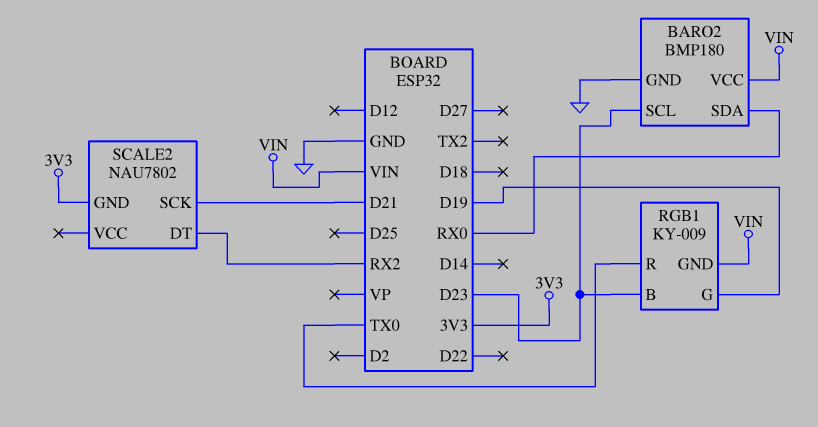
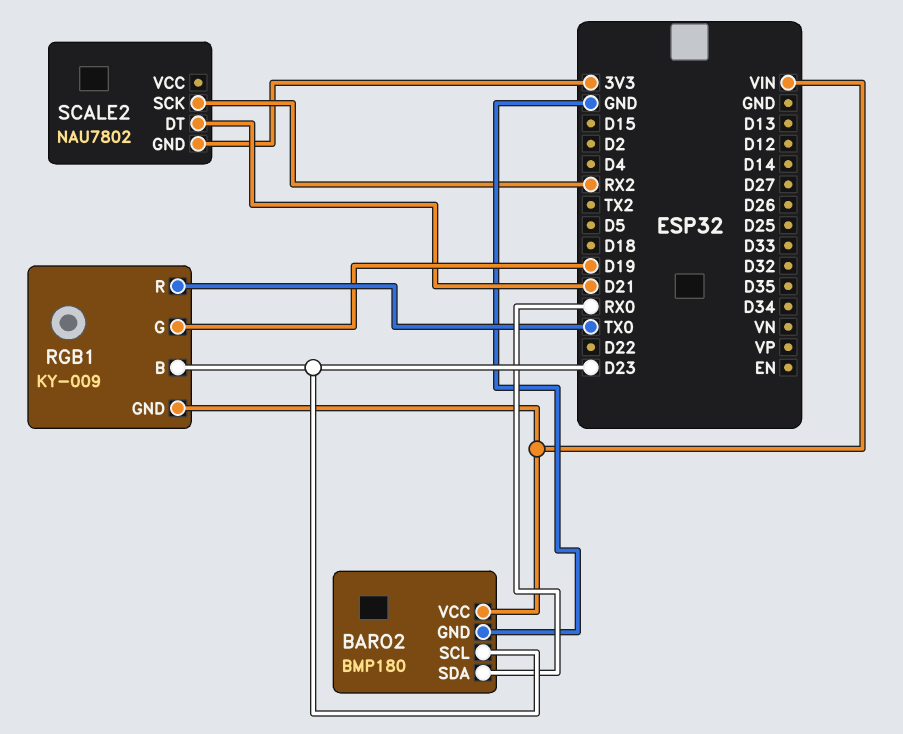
SCALE2 pin DT: RX2 -> D21
SCALE2 pin SCK: D21 -> RX2

